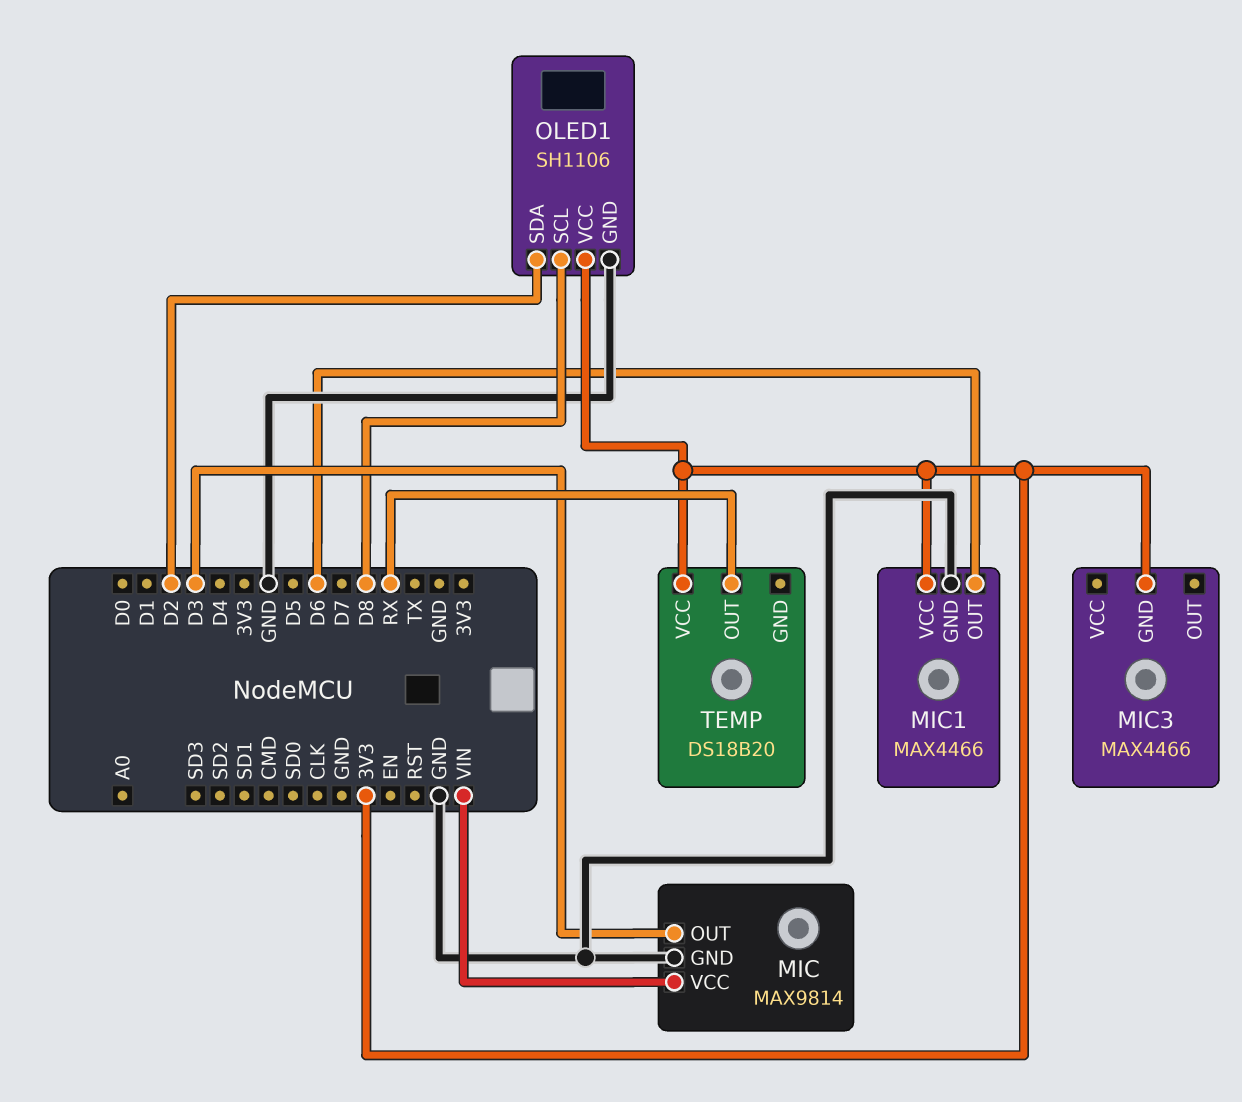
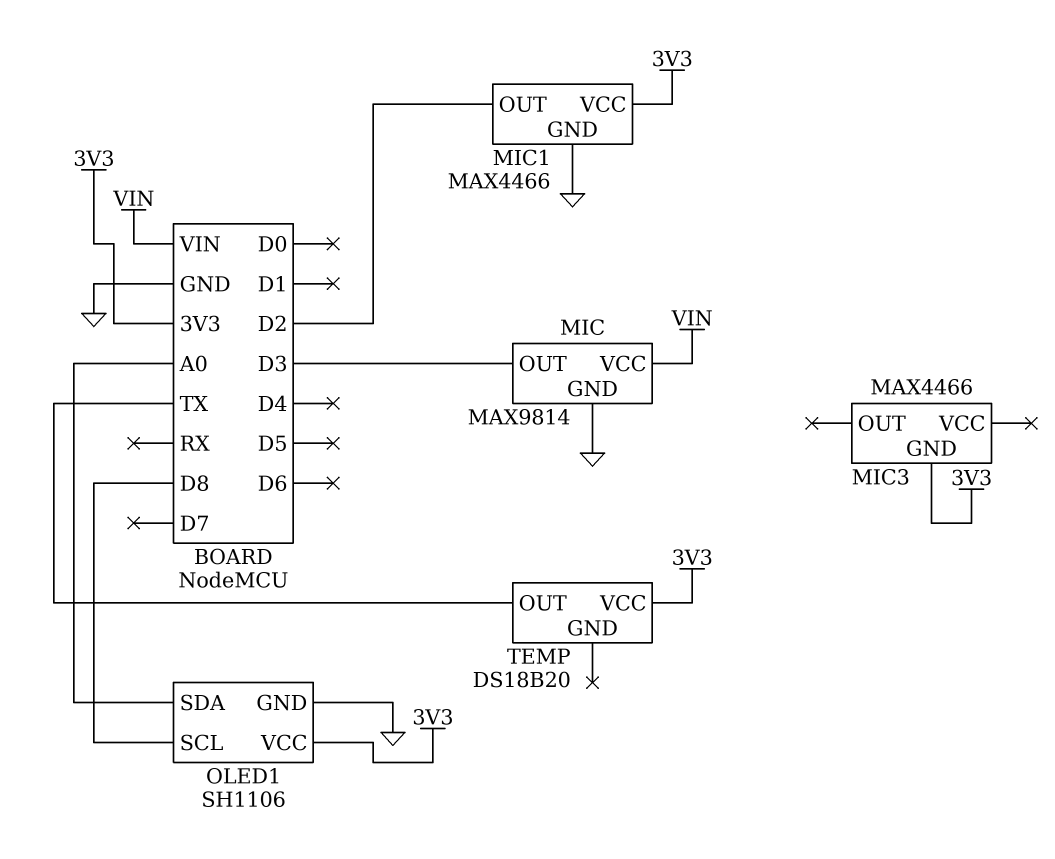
MIC1 pin OUT: D6 -> D2
OLED1 pin SDA: D2 -> A0
TEMP pin OUT: RX -> TX

